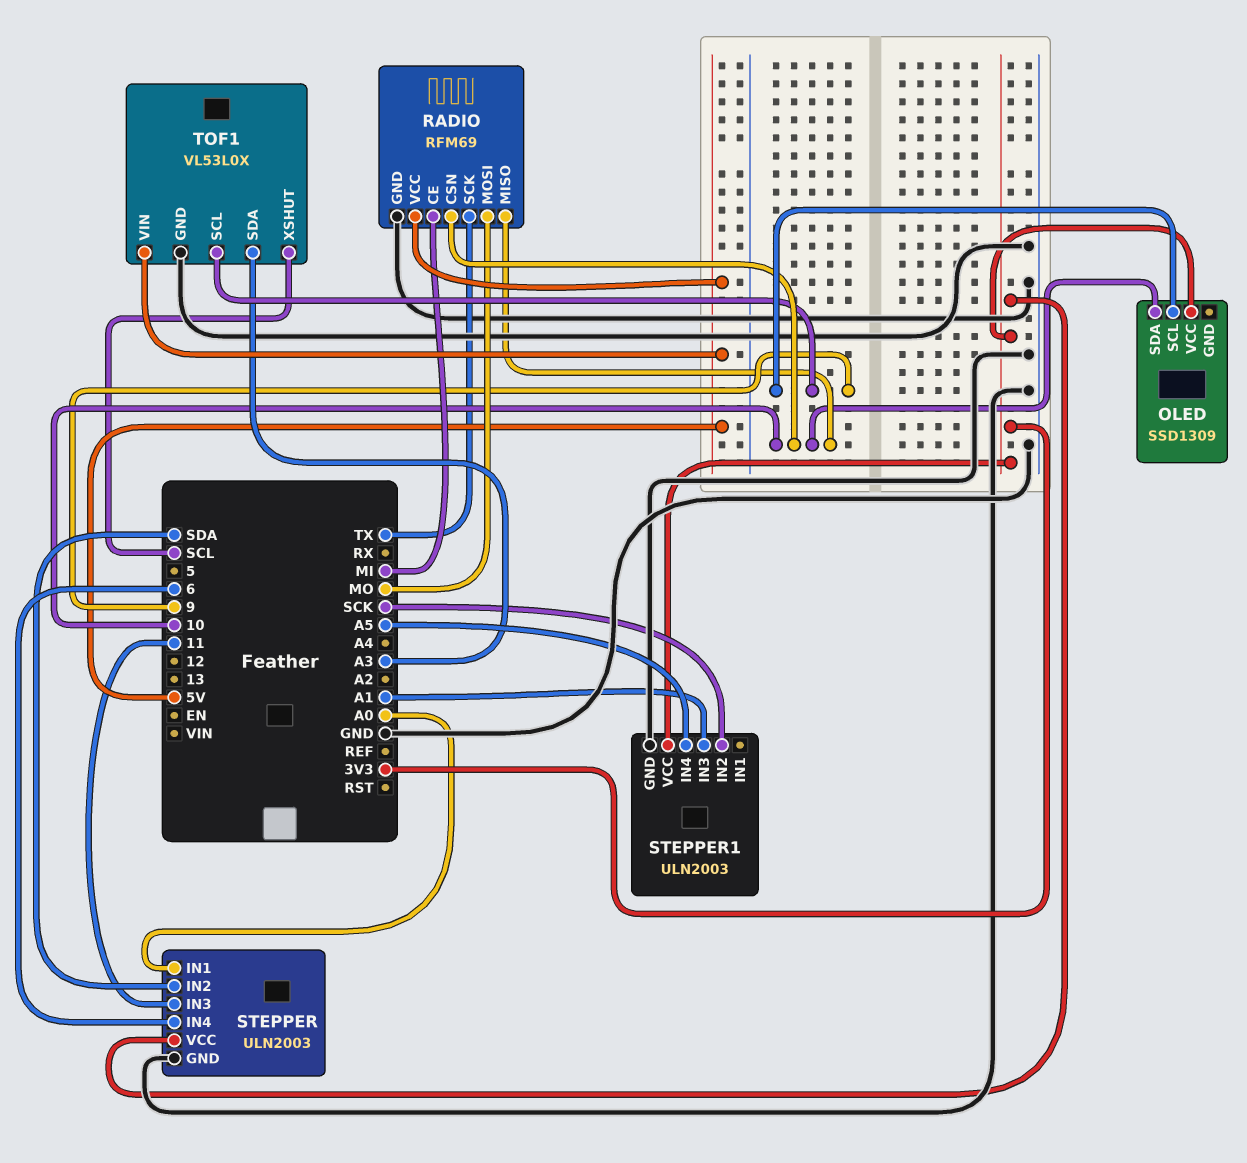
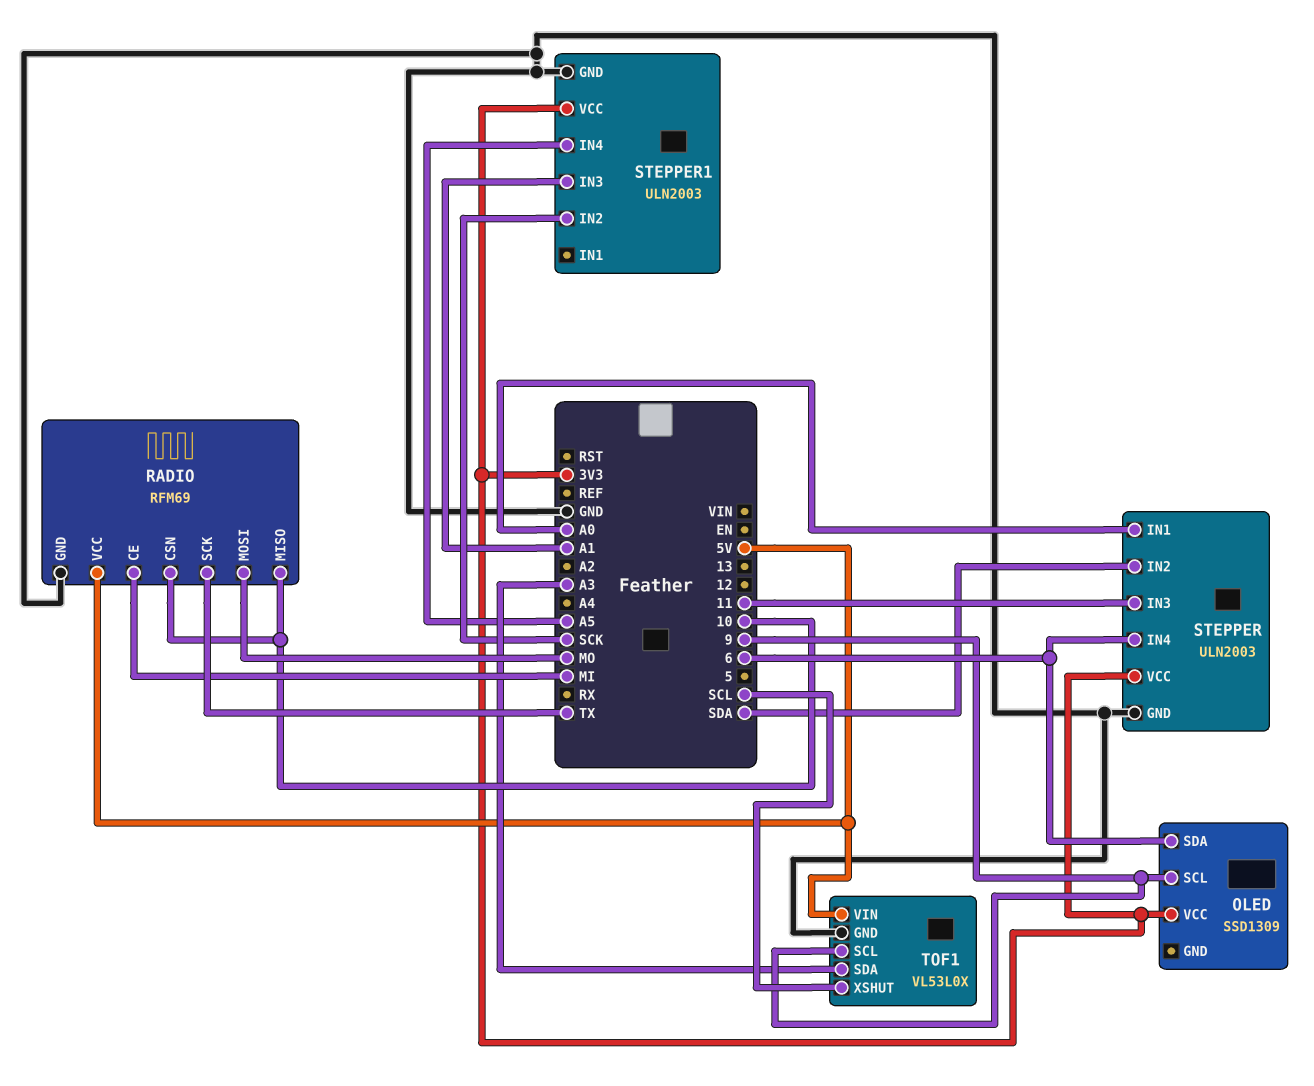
OLED pin SDA: 10 -> 6

